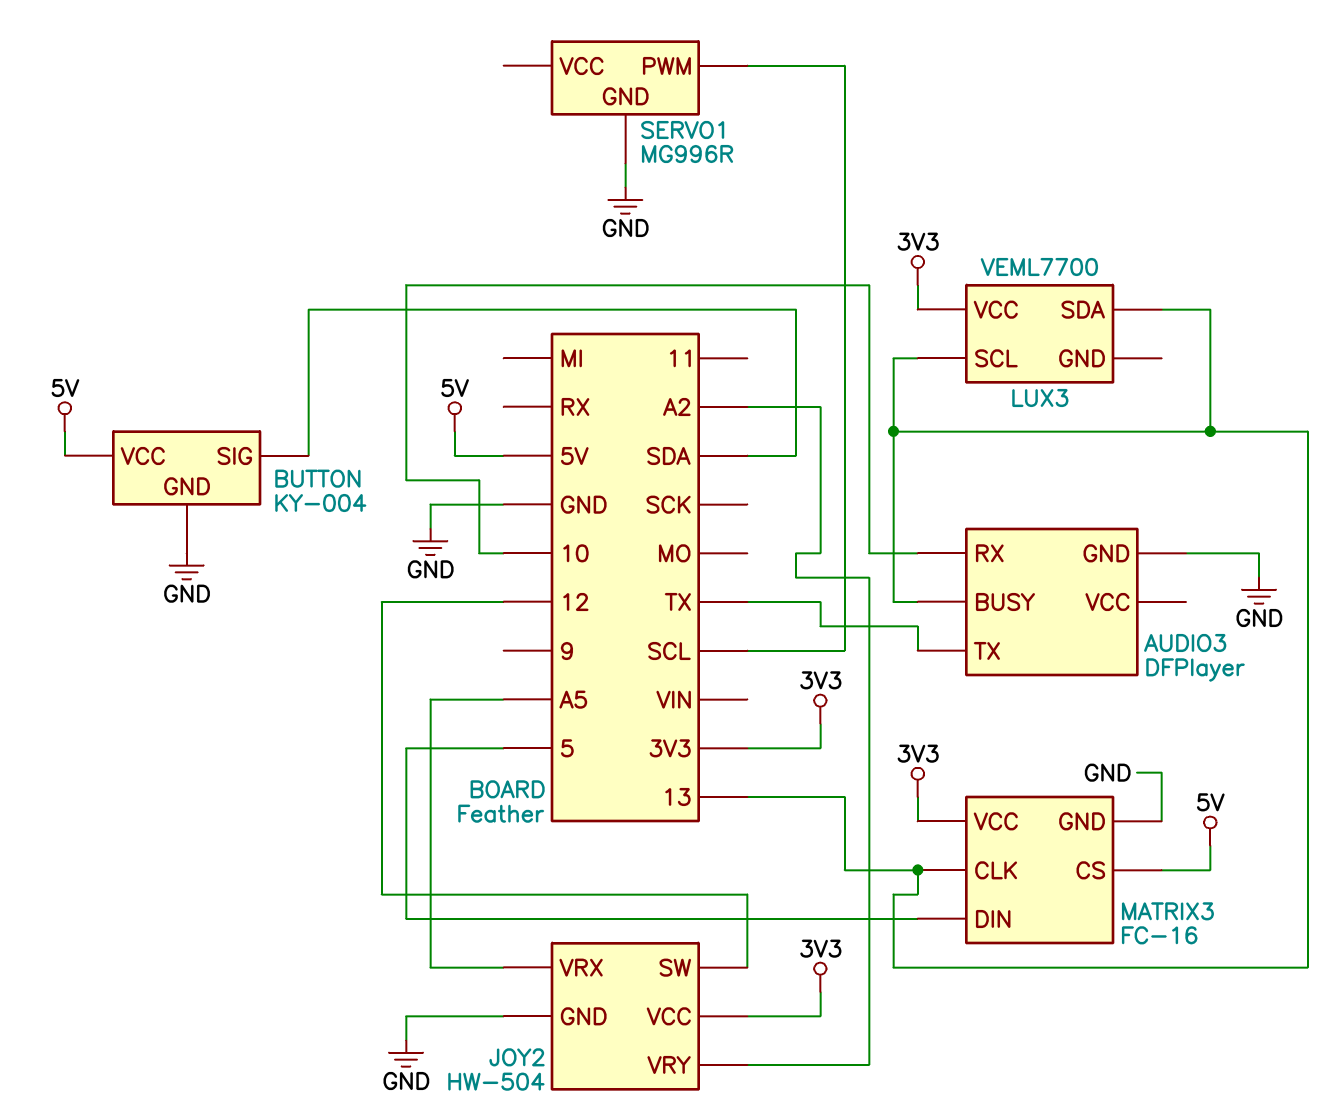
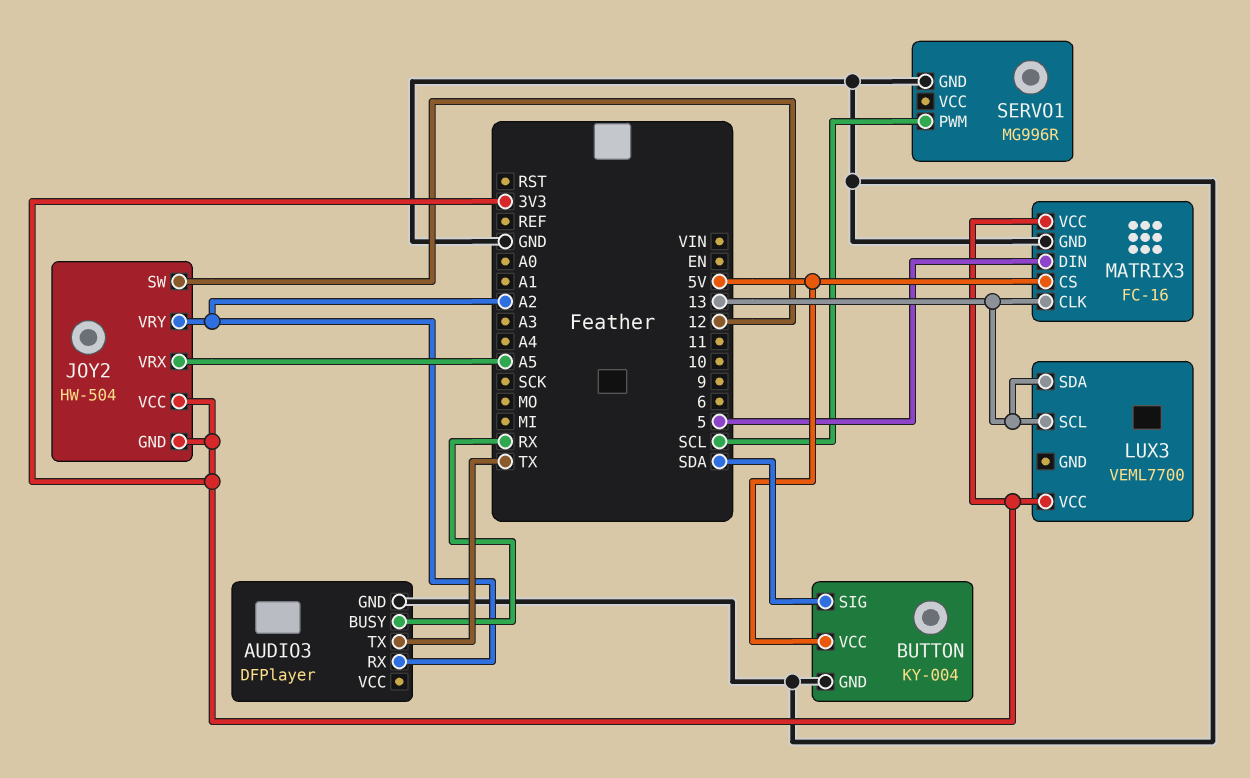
AUDIO3 pin BUSY: 13 -> RX
AUDIO3 pin RX: 10 -> A2
JOY2 pin GND: GND -> 3V3

